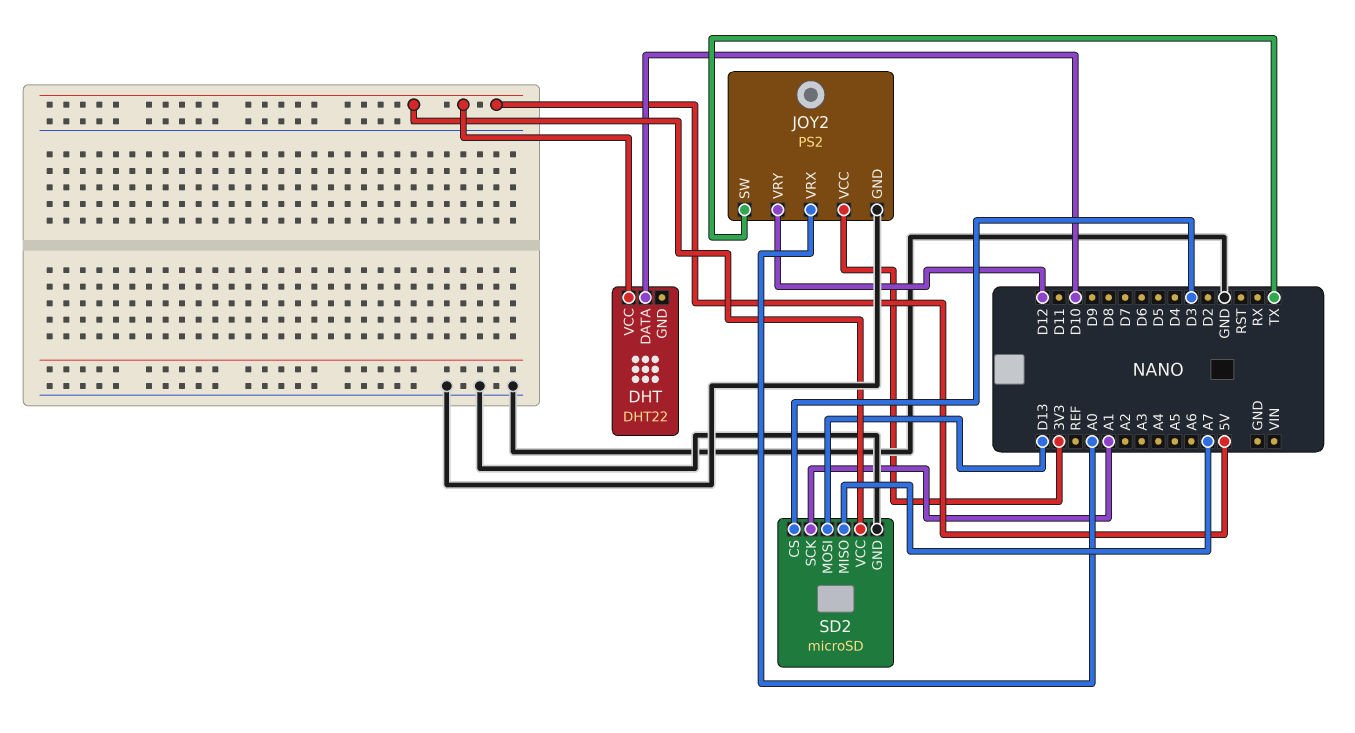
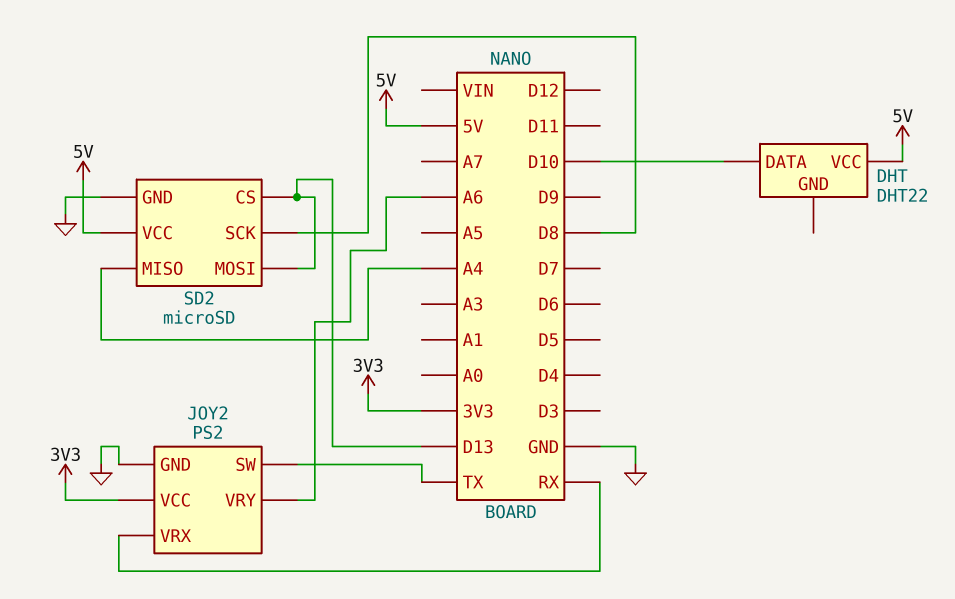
JOY2 pin VRX: A0 -> RX
JOY2 pin VRY: D12 -> A6
SD2 pin CS: D3 -> D13
SD2 pin MISO: A7 -> A4
SD2 pin SCK: A1 -> D8

